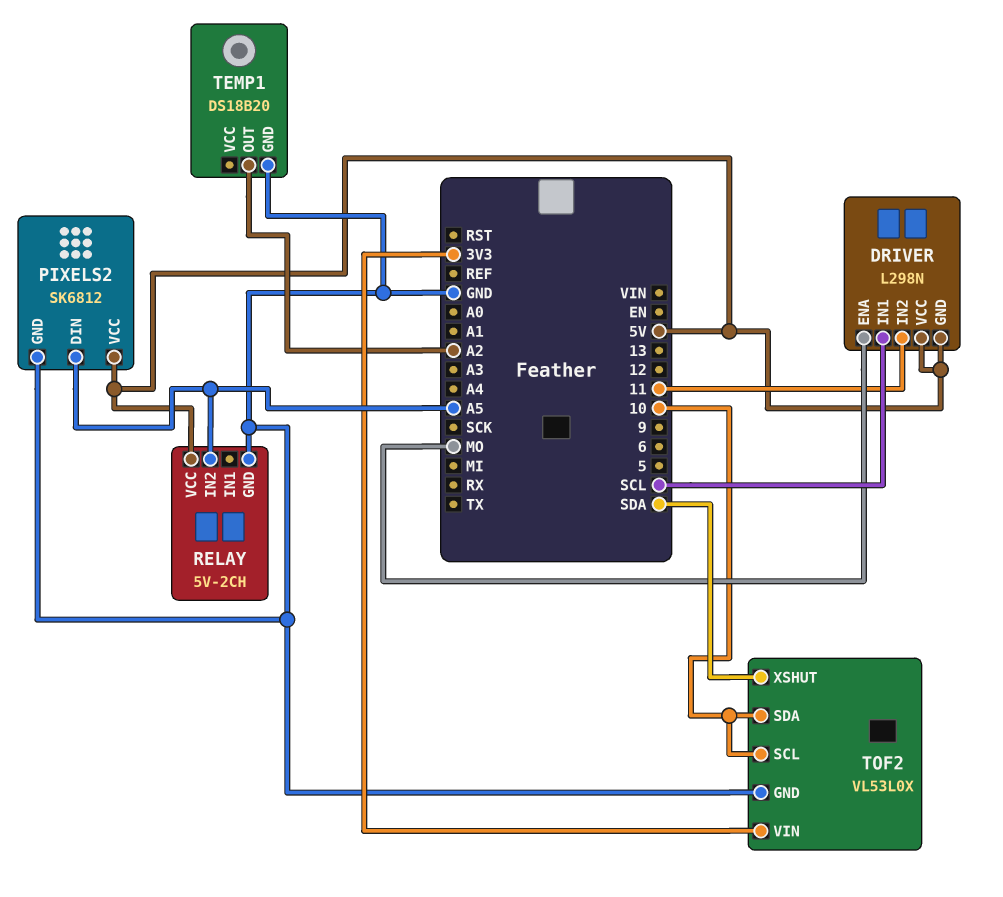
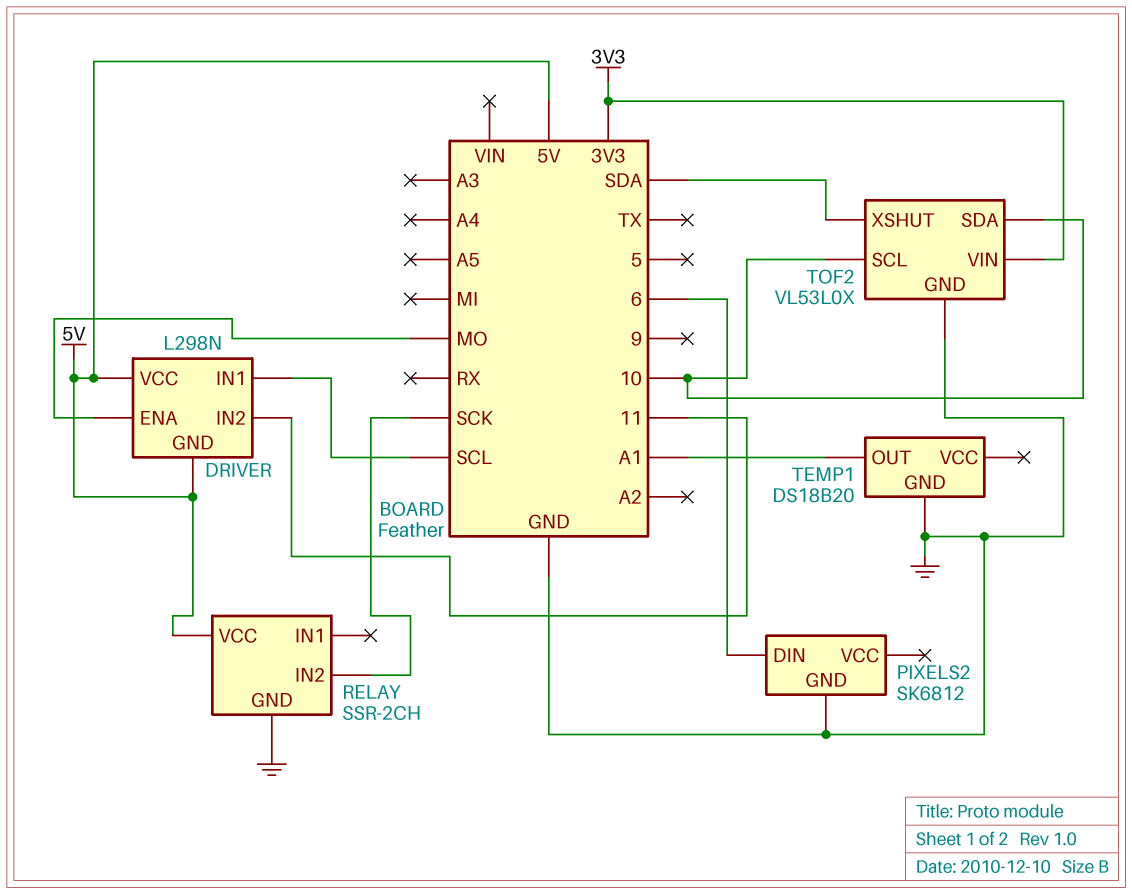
PIXELS2 pin DIN: A5 -> 6
PIXELS2 pin VCC: 5V -> none
RELAY: 5V-2CH -> SSR-2CH
RELAY pin IN2: A5 -> SCK
TEMP1 pin OUT: A2 -> A1

